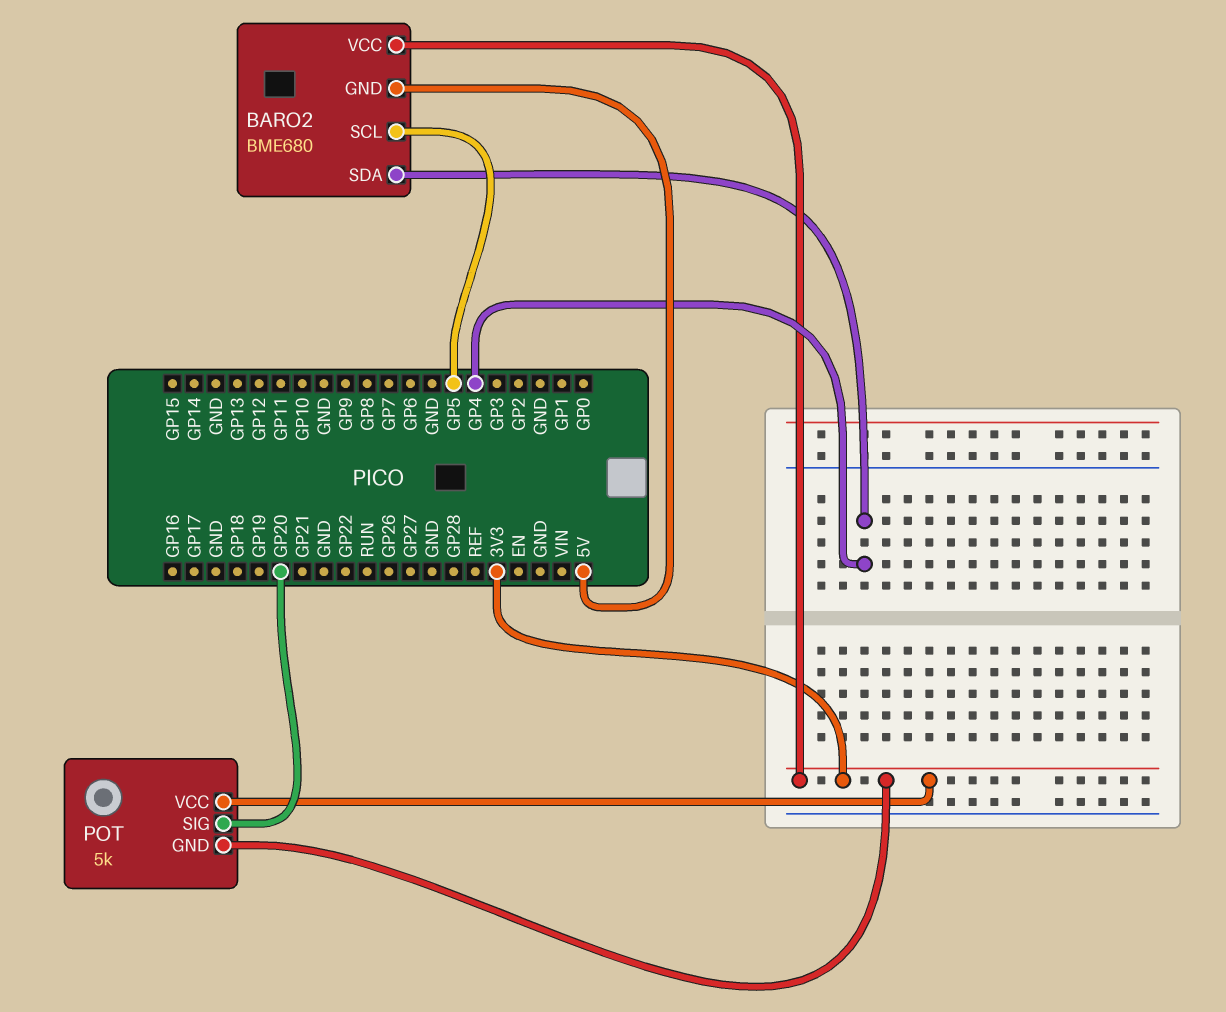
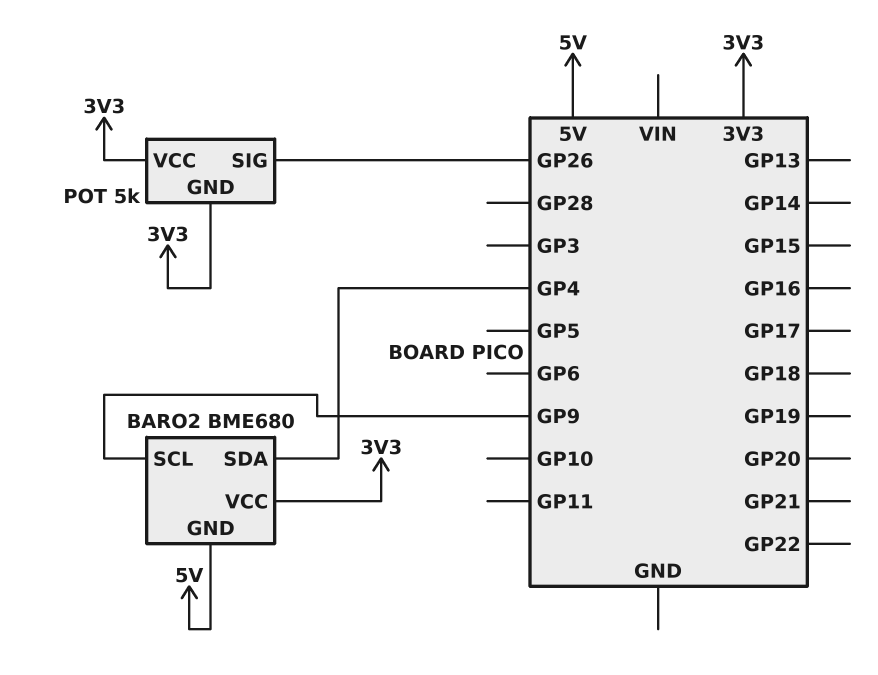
BARO2 pin SCL: GP5 -> GP9
POT pin SIG: GP20 -> GP26

